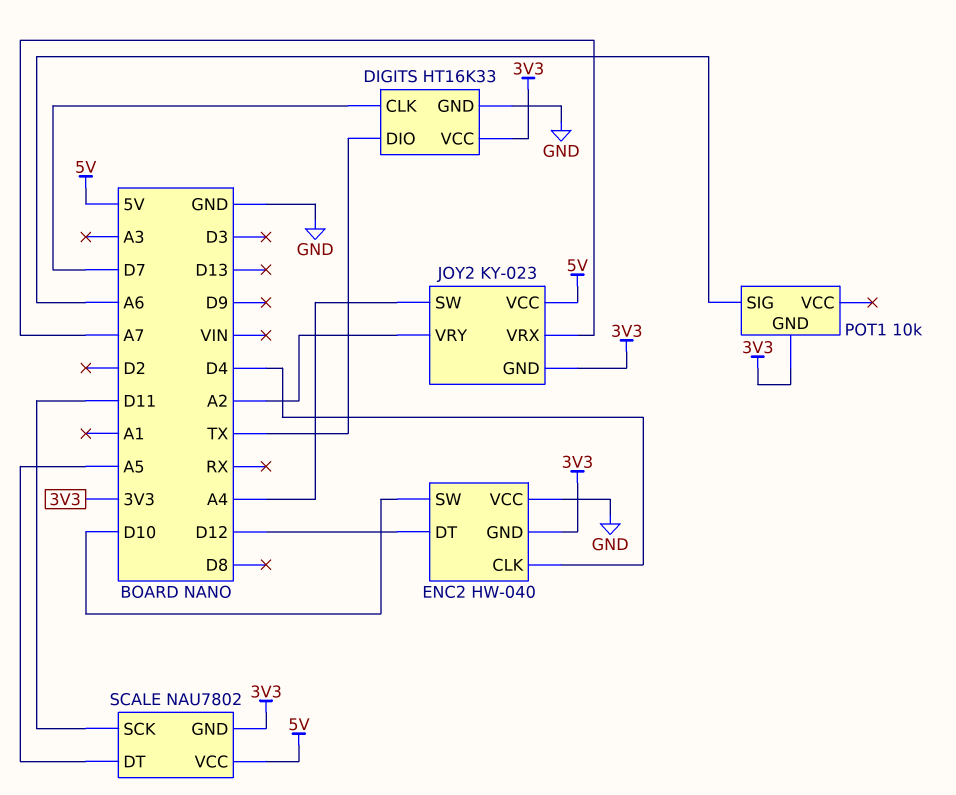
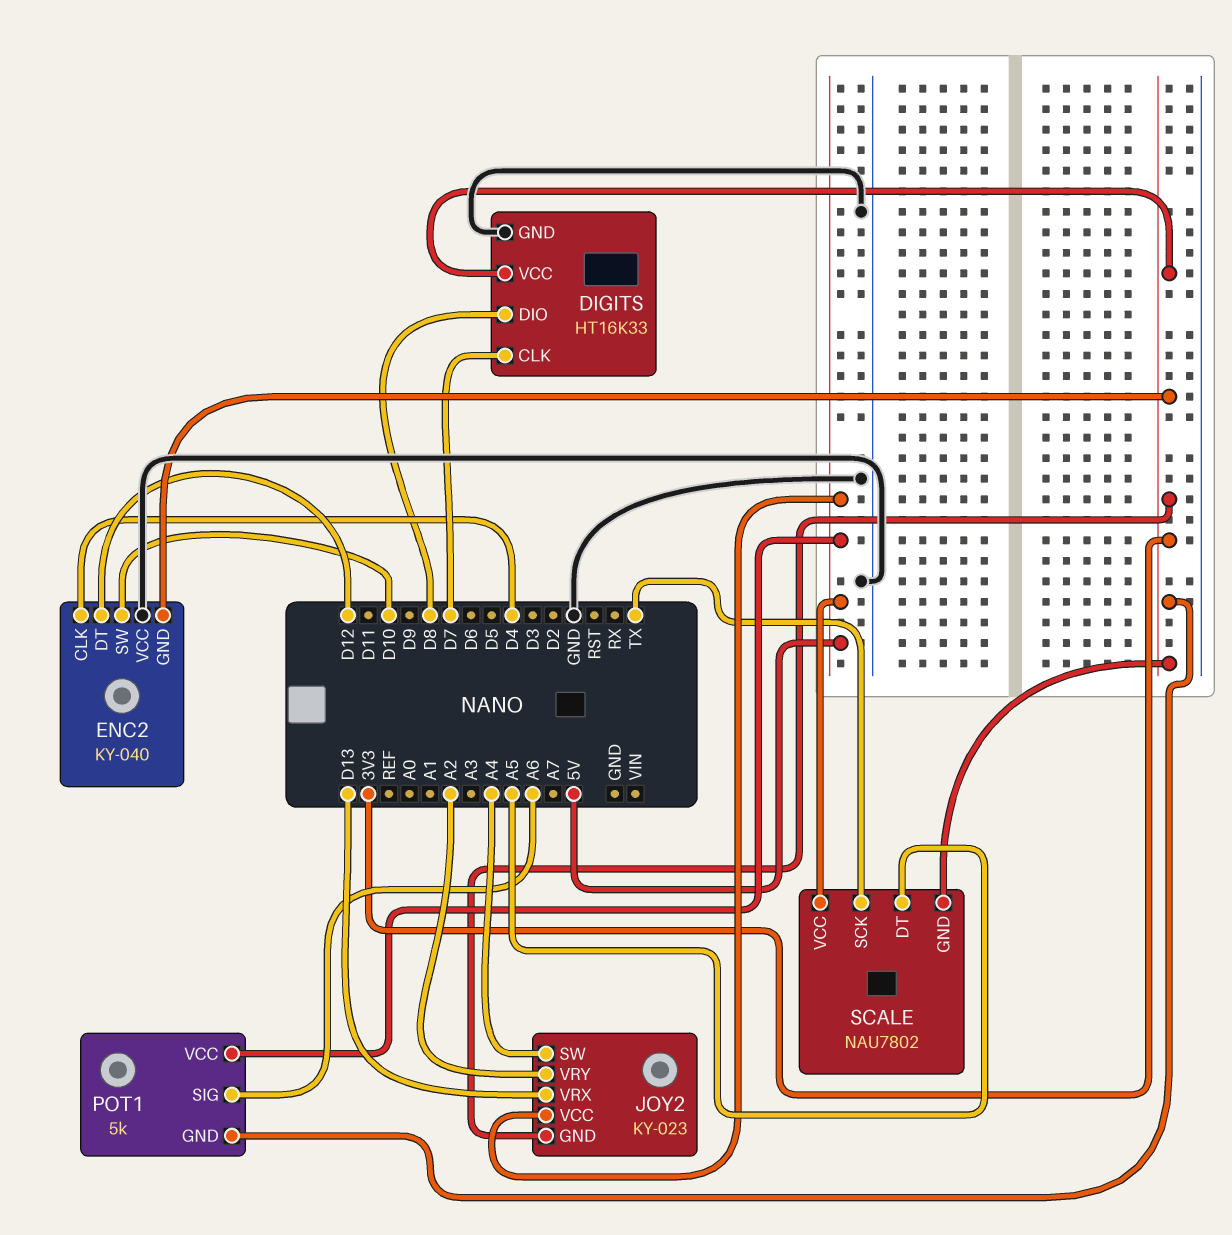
DIGITS pin DIO: TX -> D8
ENC2: HW-040 -> KY-040
JOY2 pin VRX: A7 -> D13
POT1: 10k -> 5k
POT1 pin VCC: none -> 5V
SCALE pin SCK: D11 -> TX

